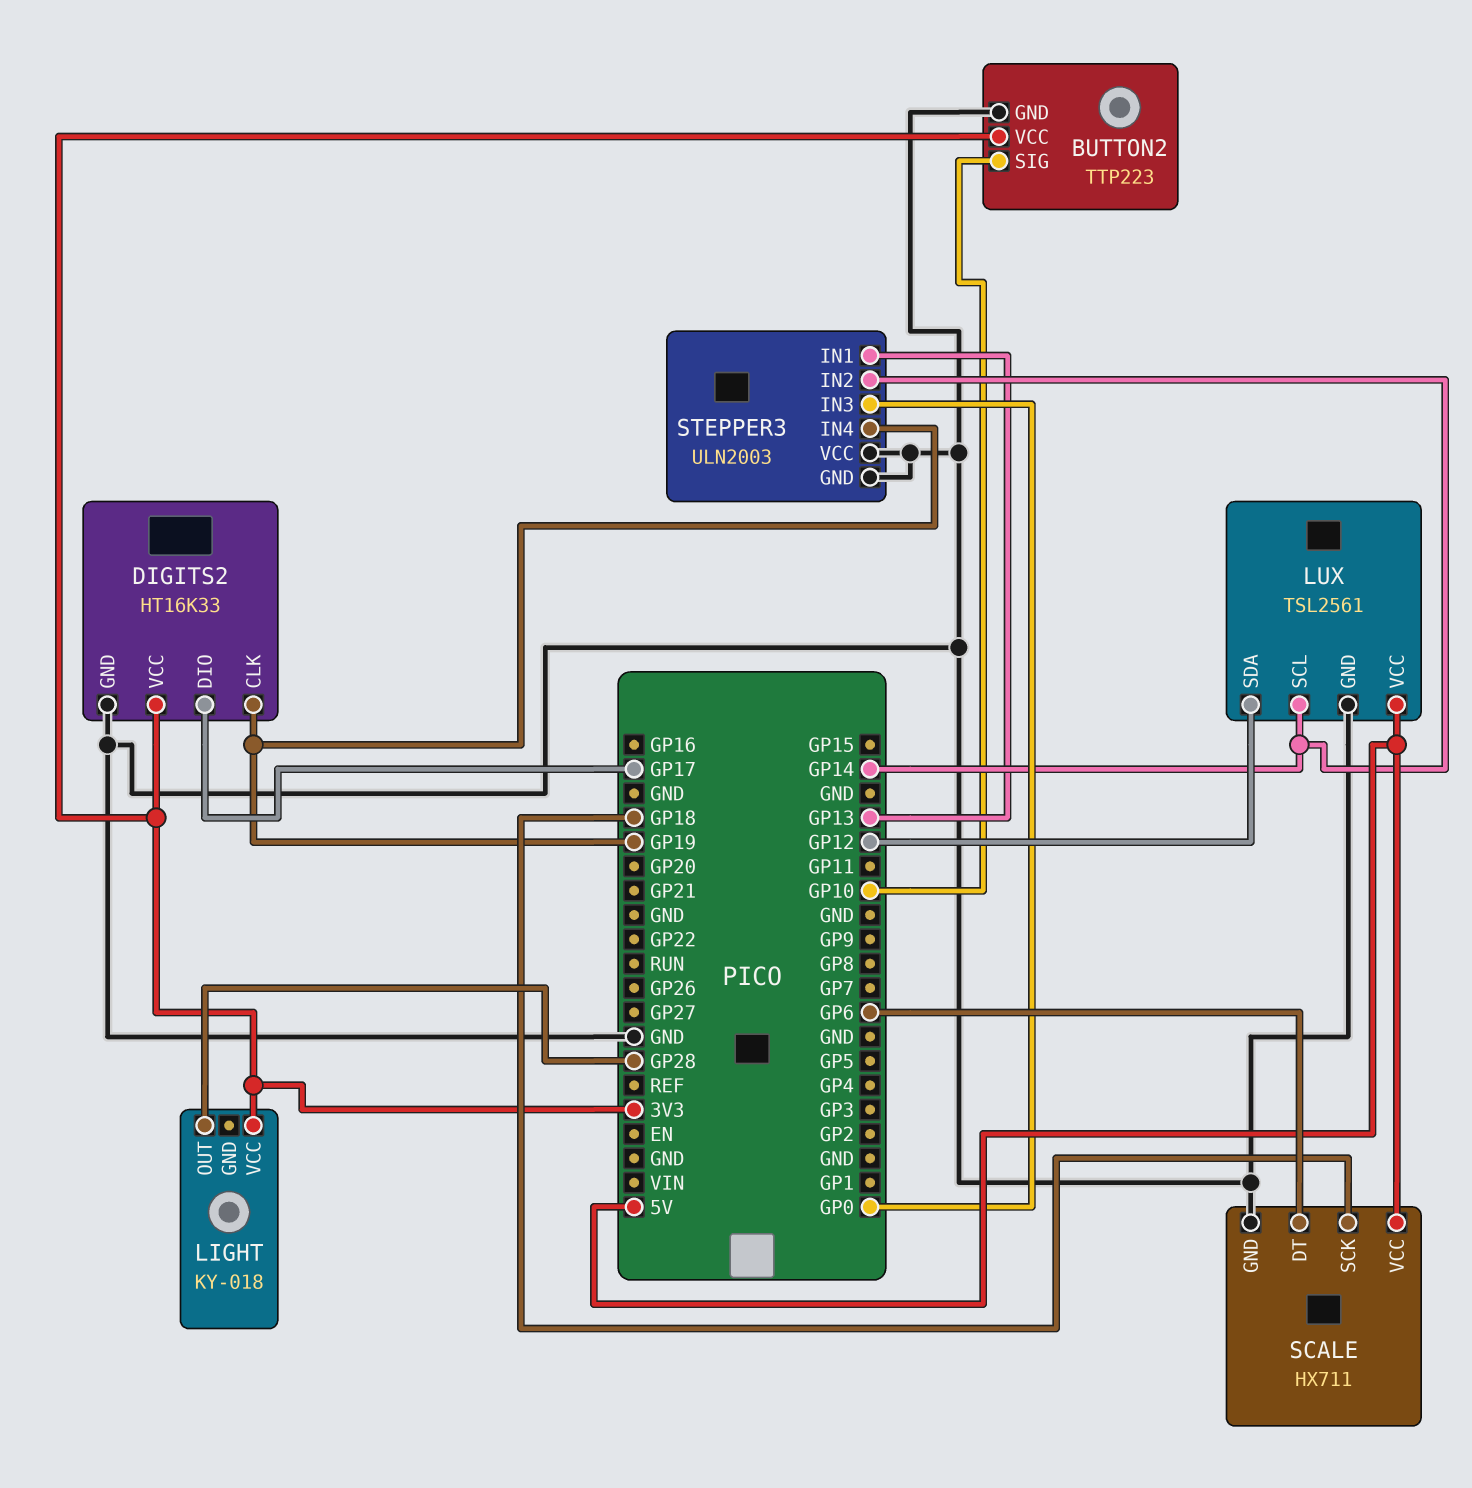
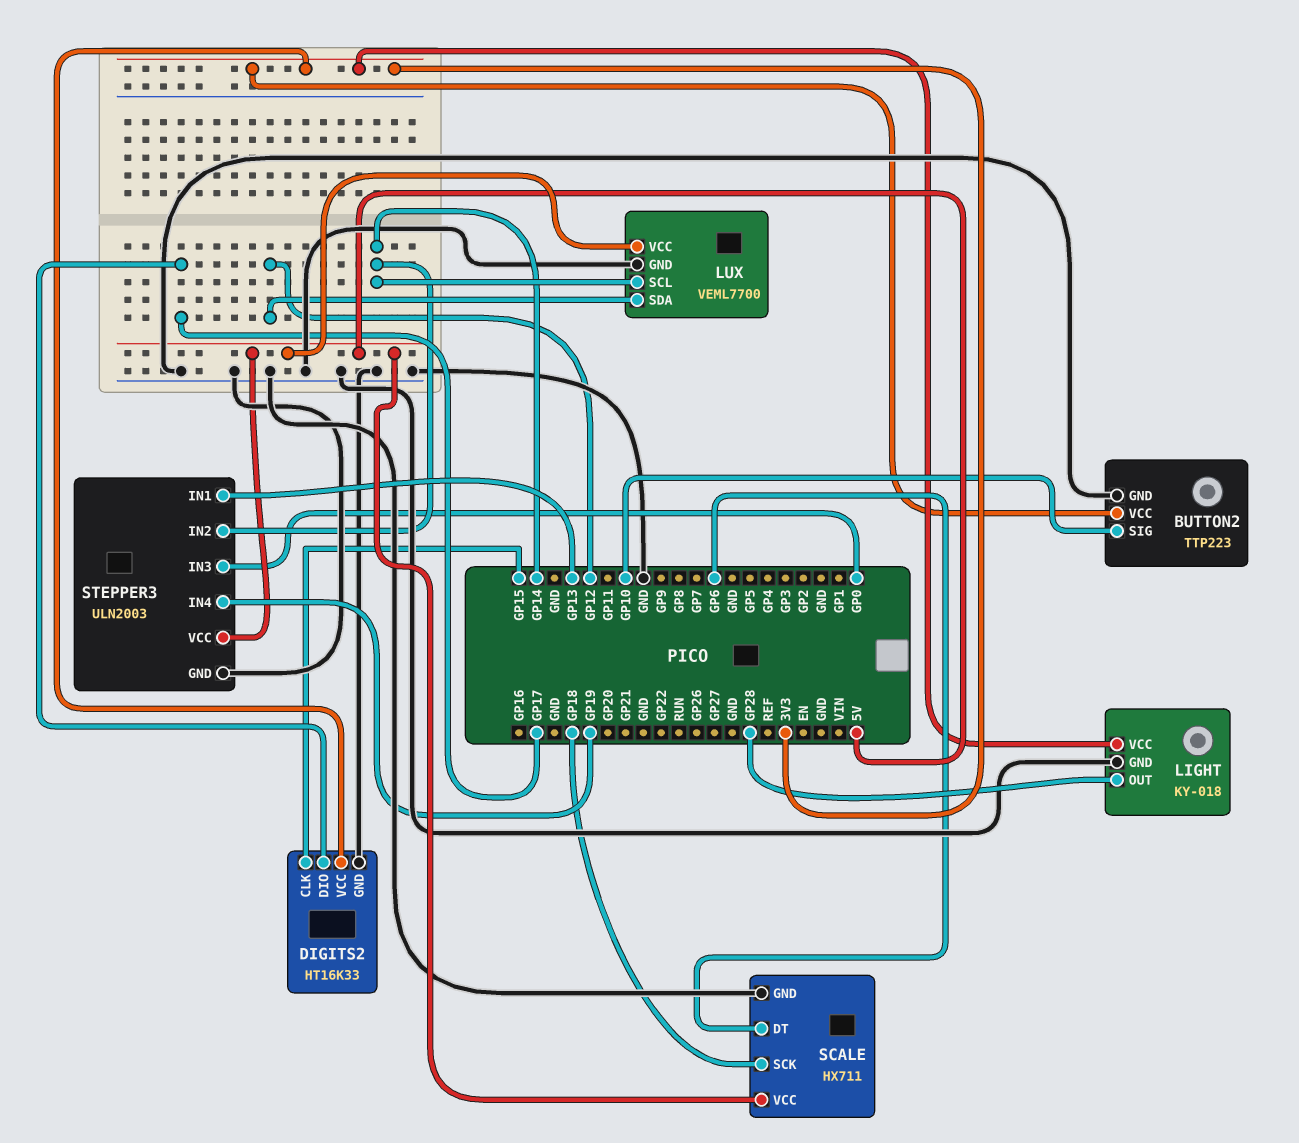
DIGITS2 pin CLK: GP19 -> GP15
LIGHT pin GND: none -> GND
LUX: TSL2561 -> VEML7700
STEPPER3 pin VCC: GND -> 5V

